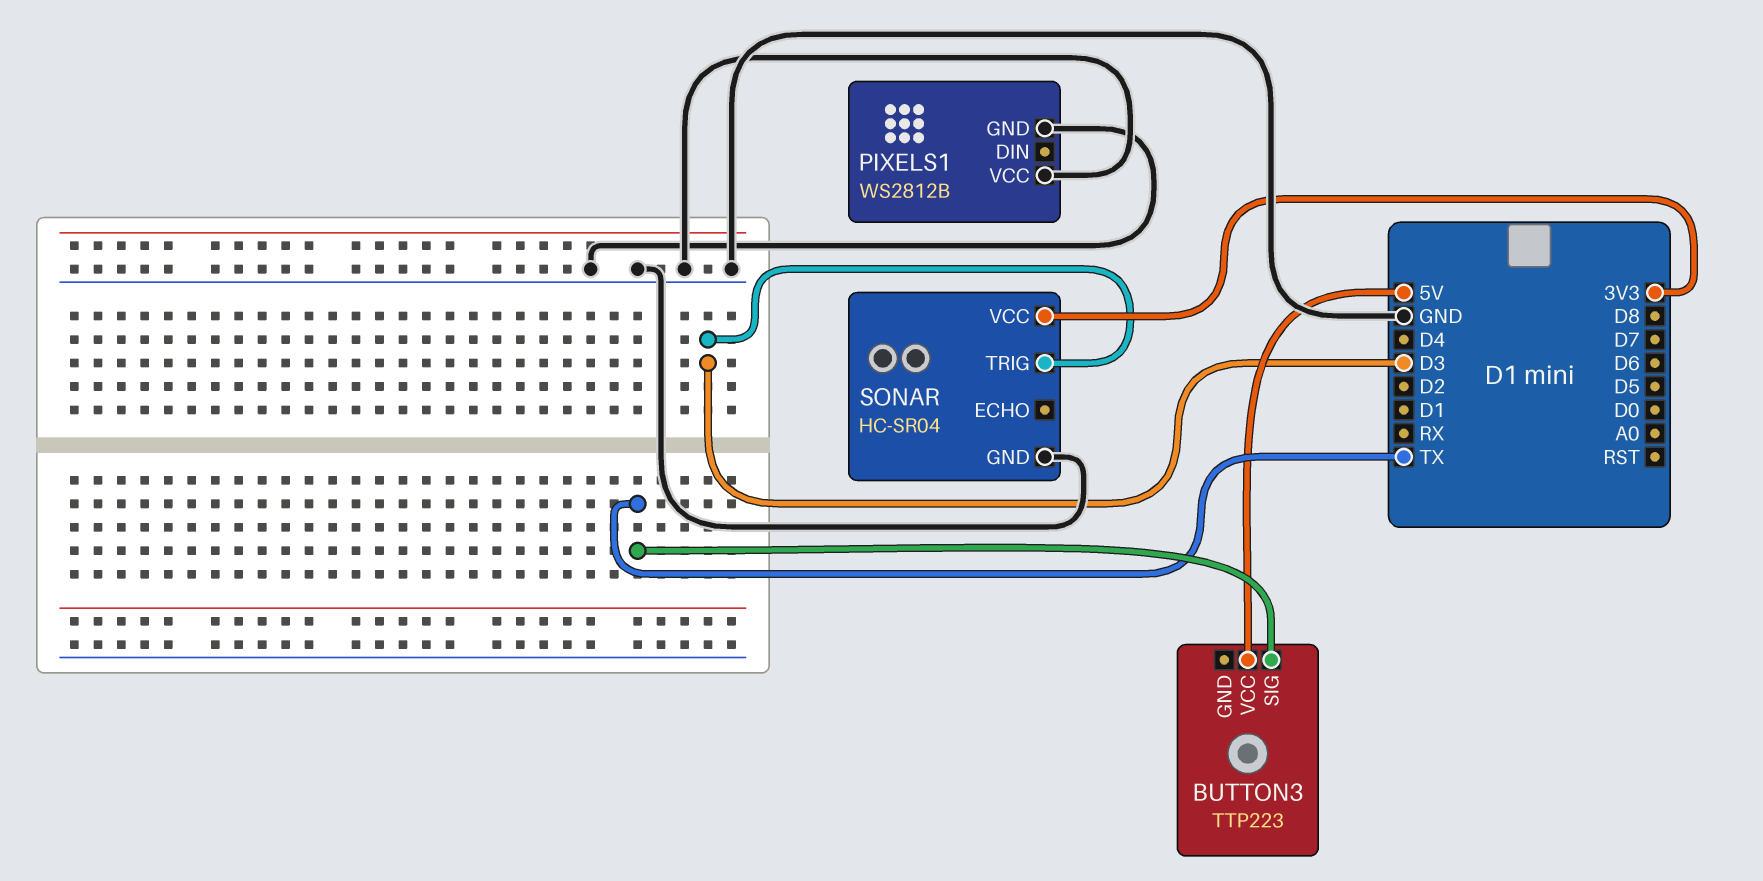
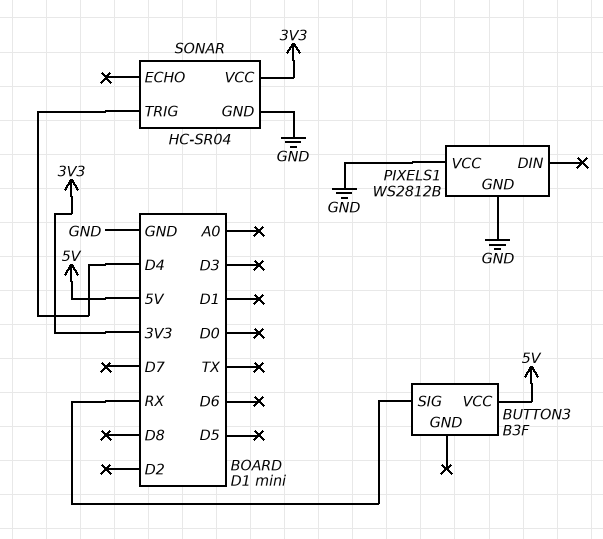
BUTTON3: TTP223 -> B3F
BUTTON3 pin SIG: TX -> RX
SONAR pin TRIG: D3 -> D4

